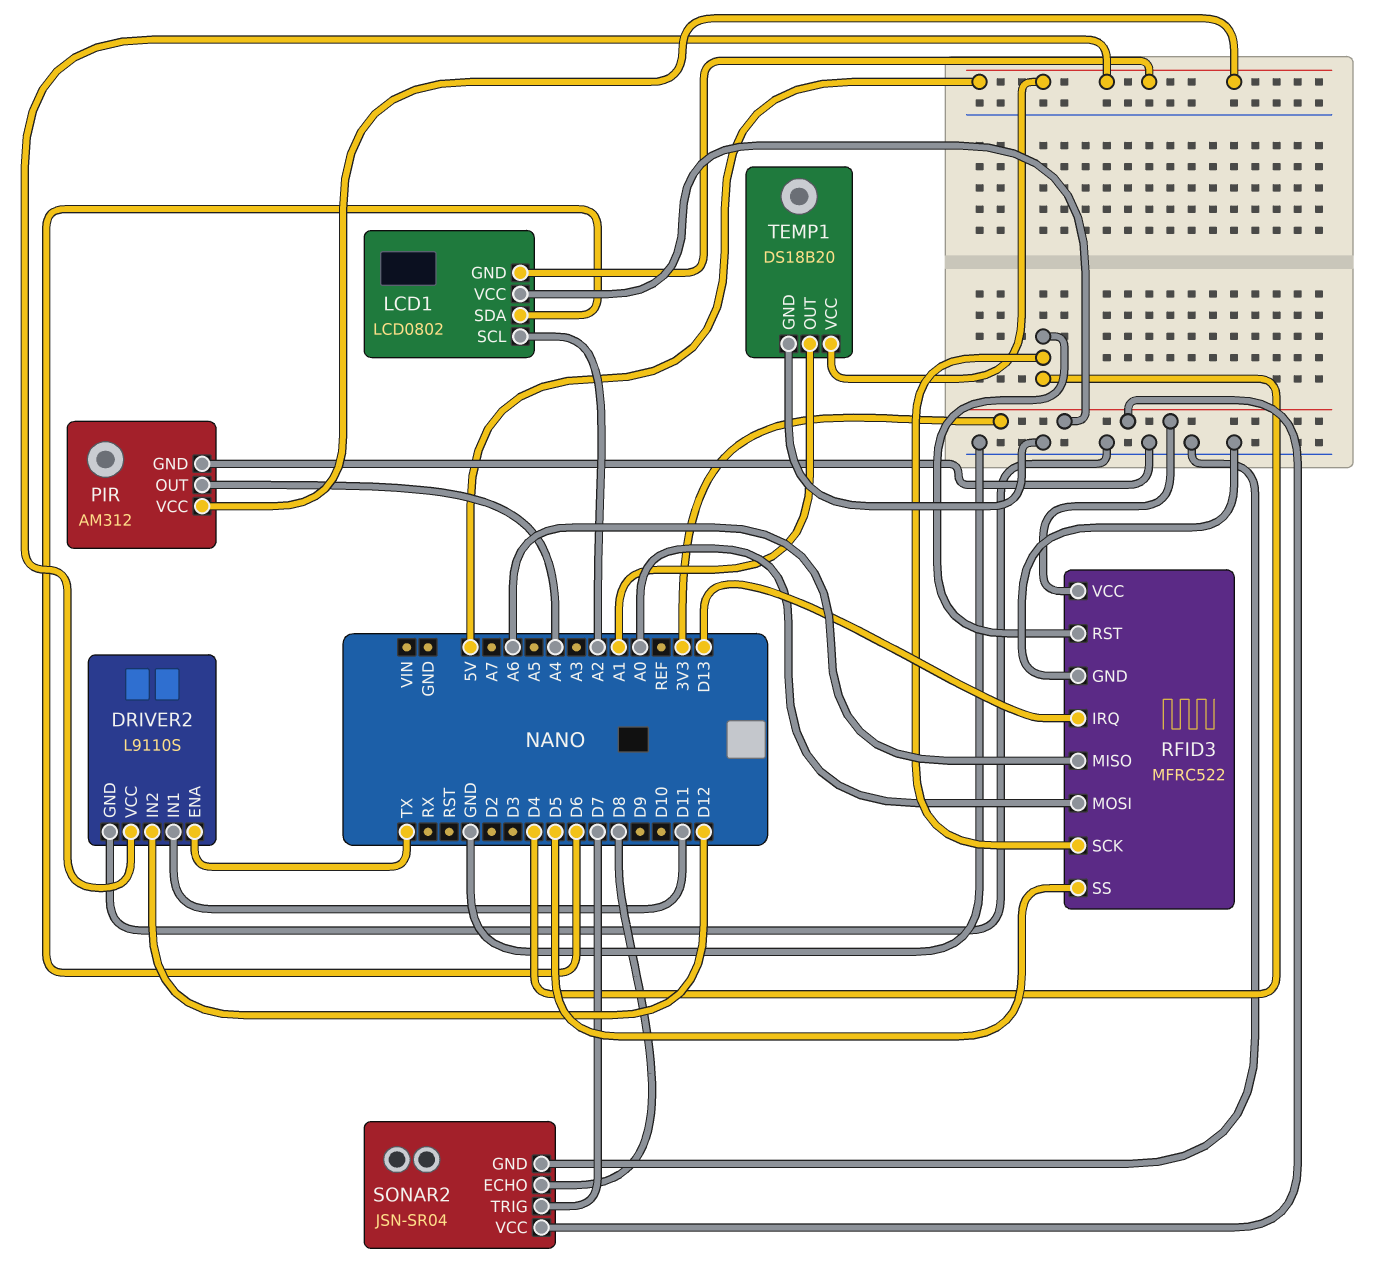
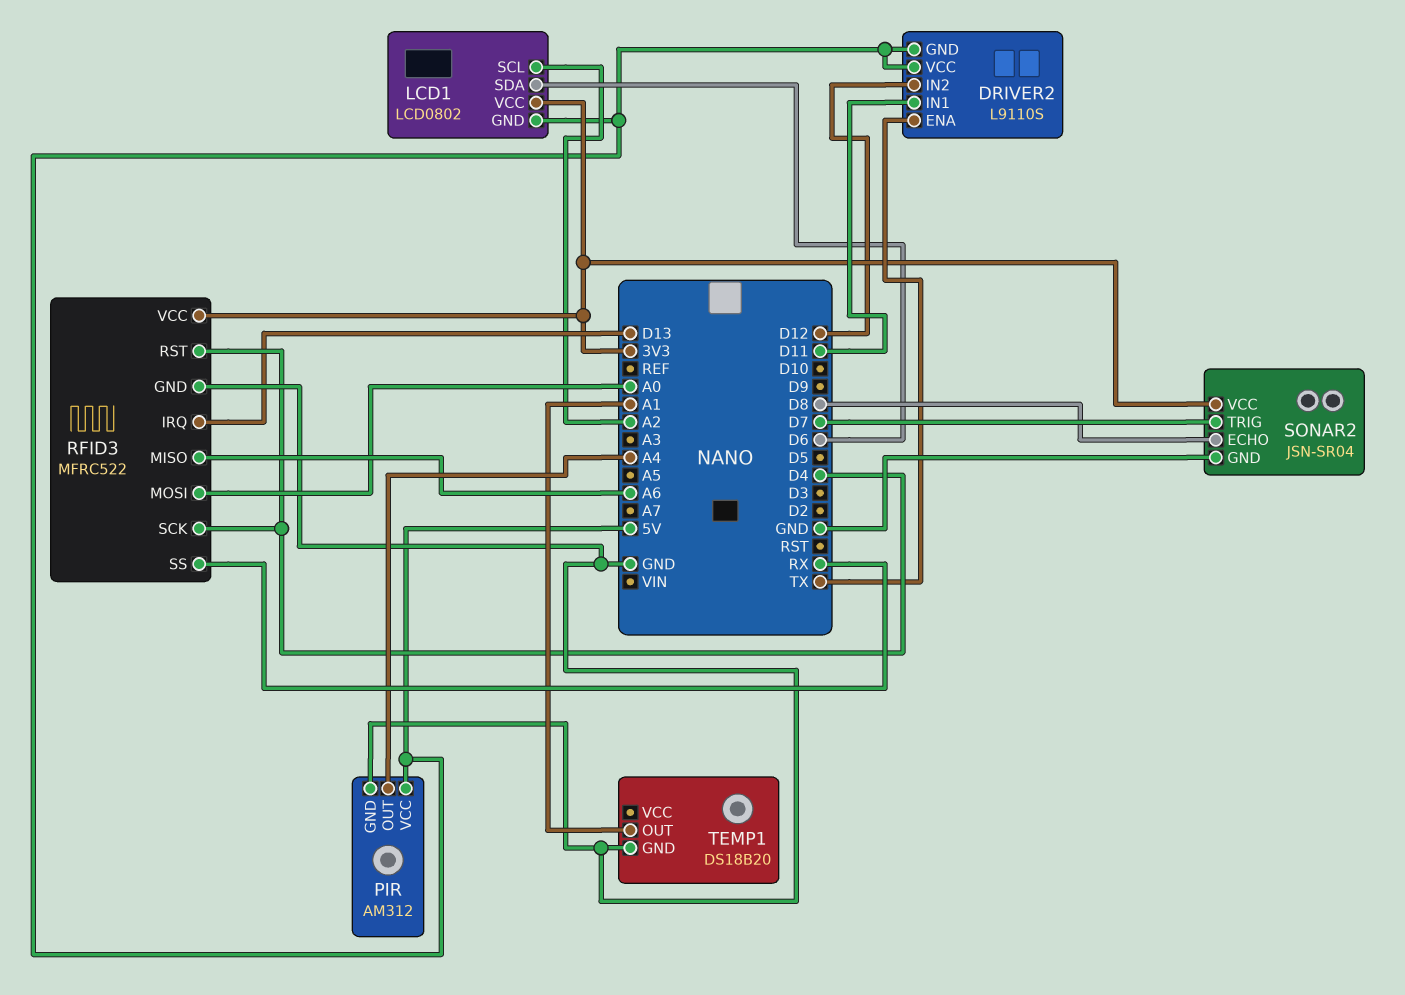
DRIVER2 pin GND: GND -> 5V
RFID3 pin SS: D5 -> RX
TEMP1 pin VCC: 5V -> none

